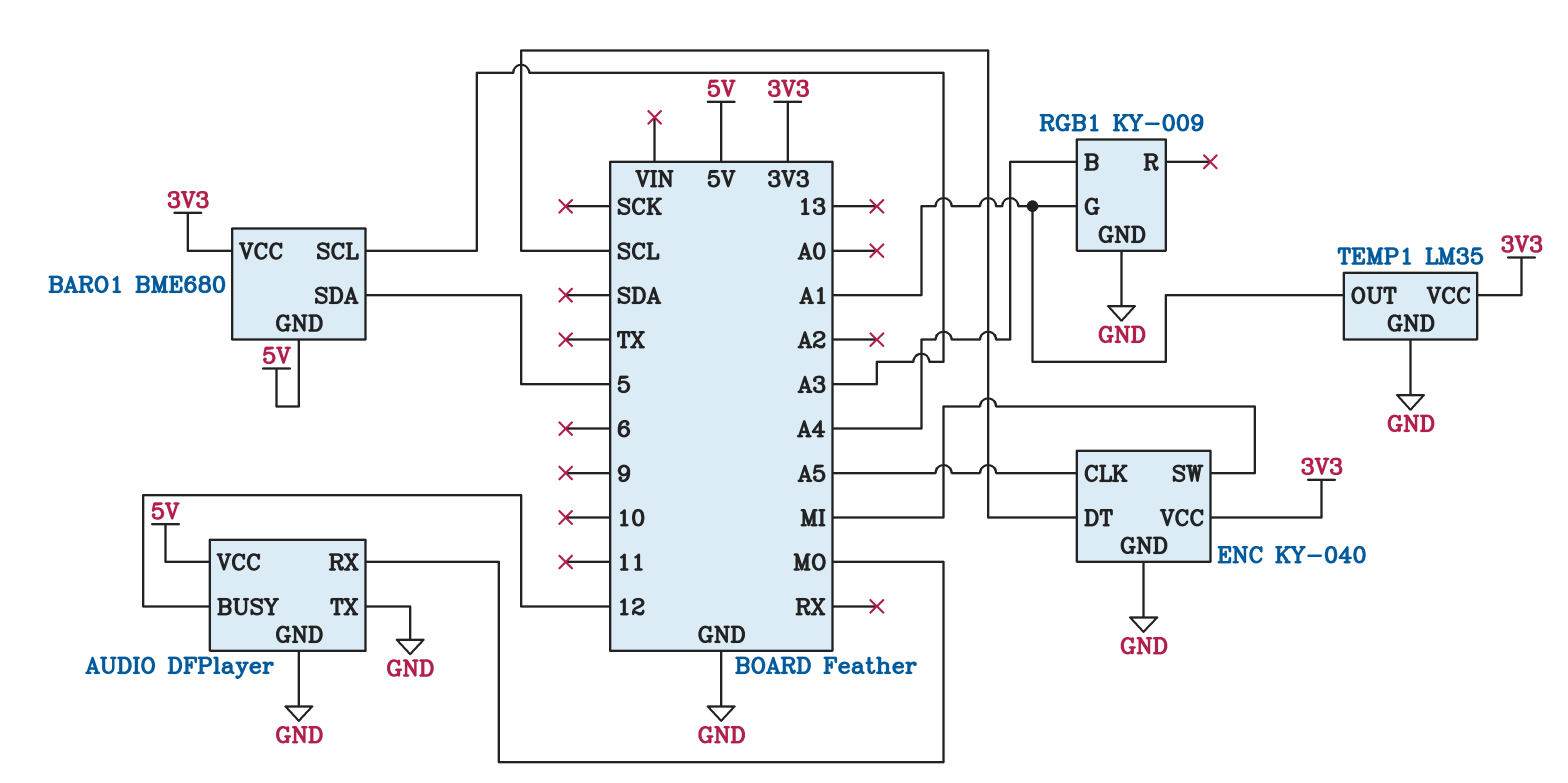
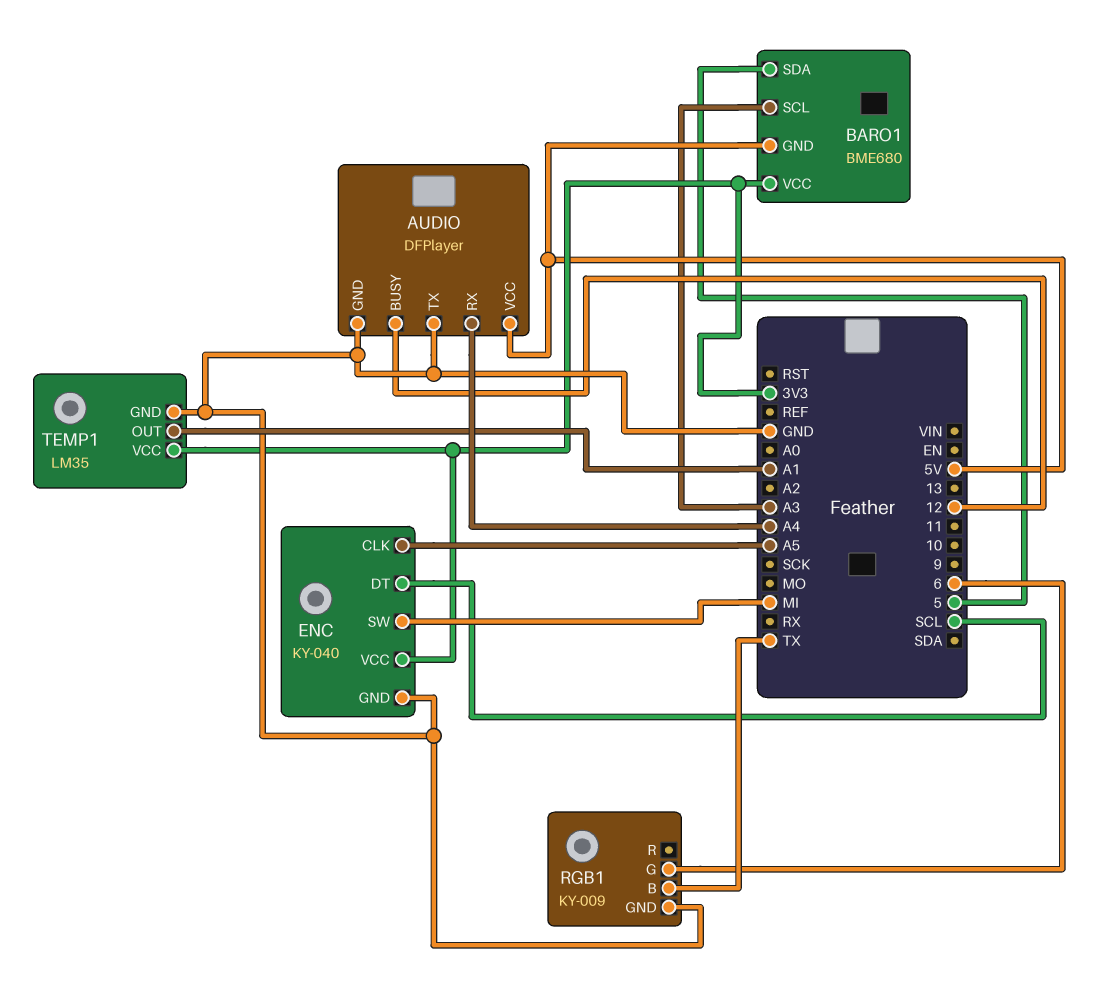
AUDIO pin RX: MO -> A4
RGB1 pin B: A4 -> TX
RGB1 pin G: A1 -> 6

